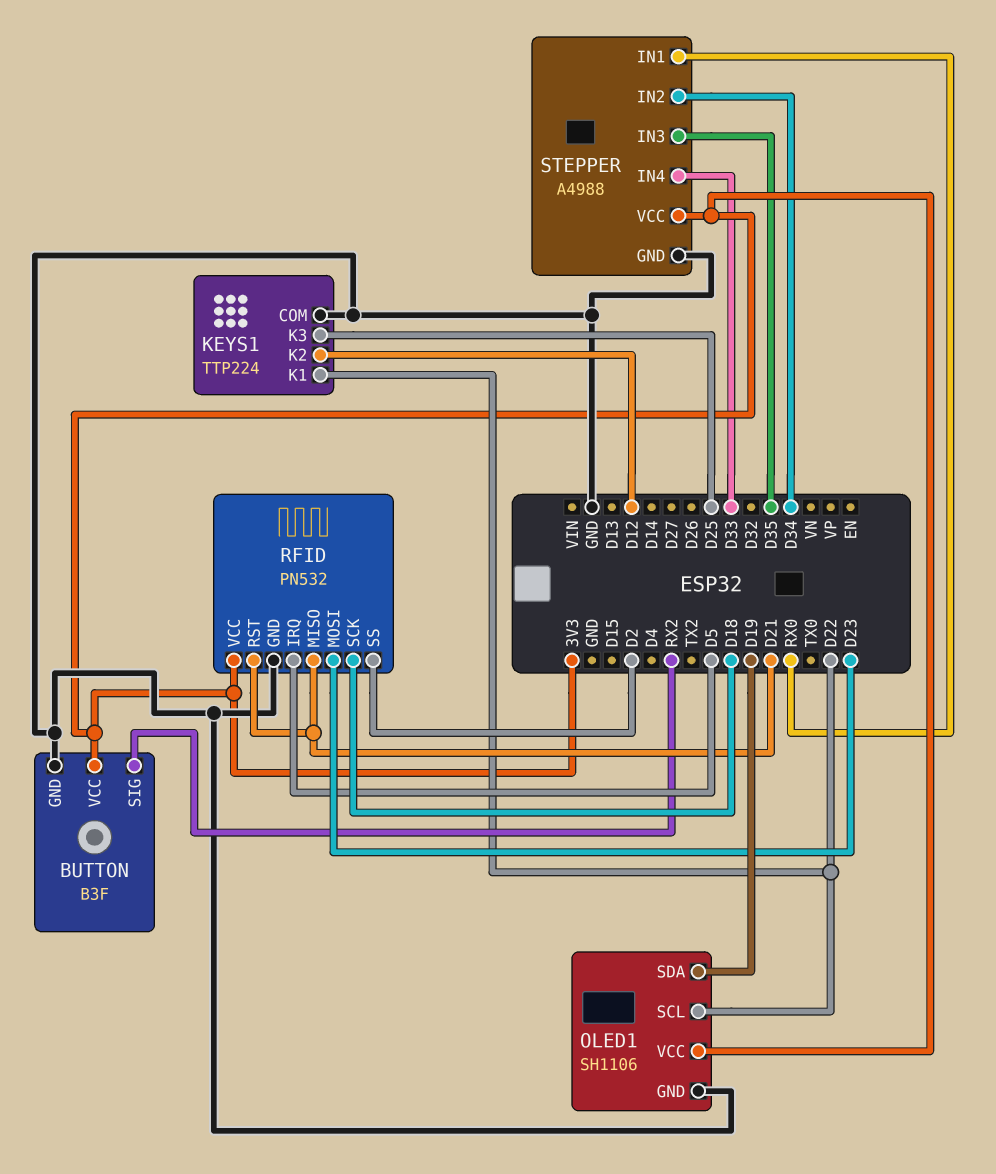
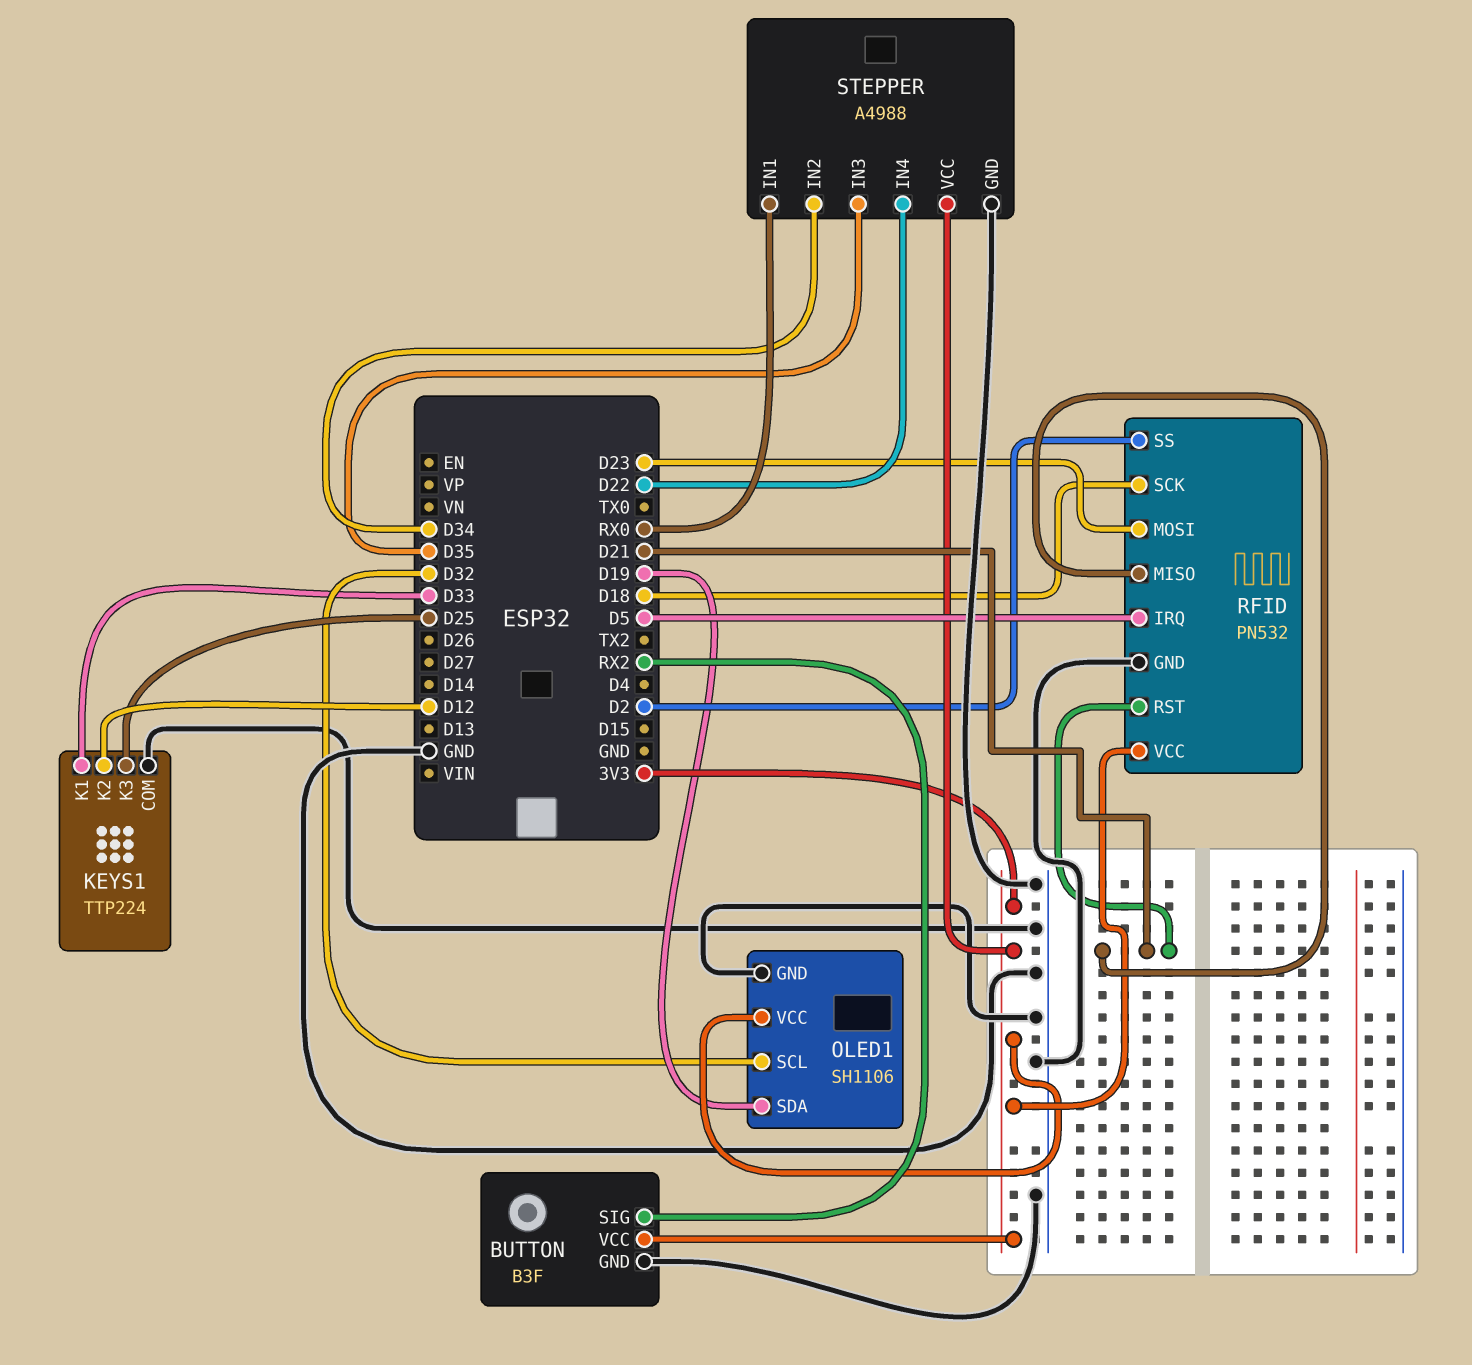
KEYS1 pin K1: D22 -> D33
OLED1 pin SCL: D22 -> D32
STEPPER pin IN4: D33 -> D22

